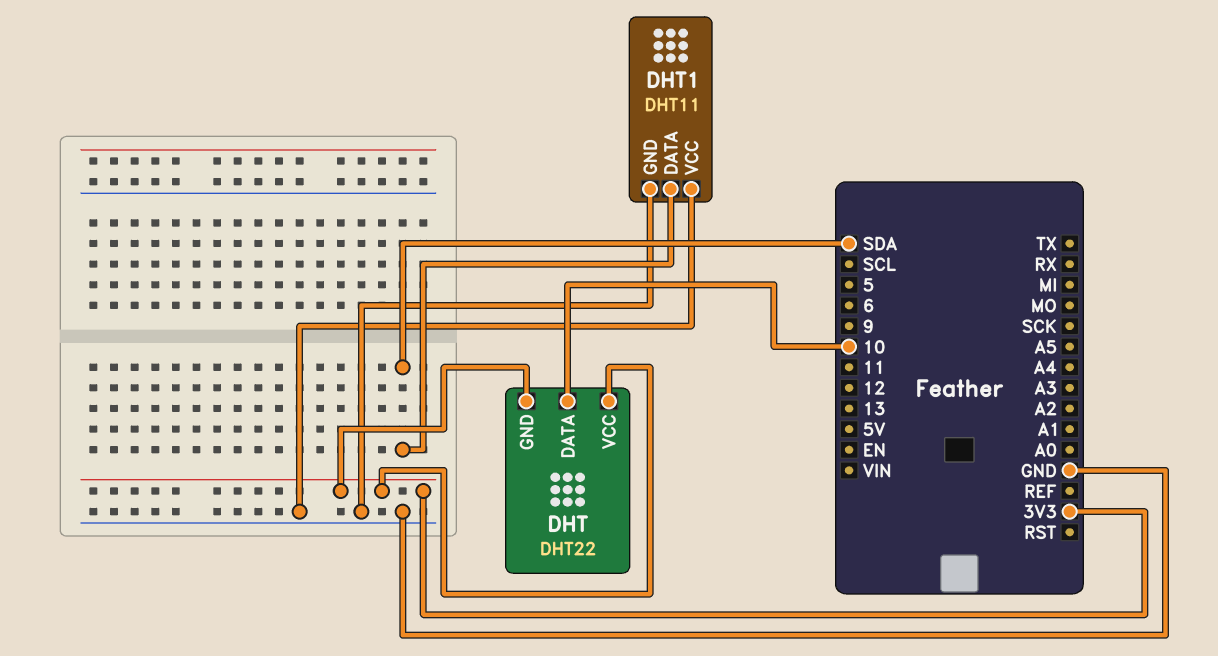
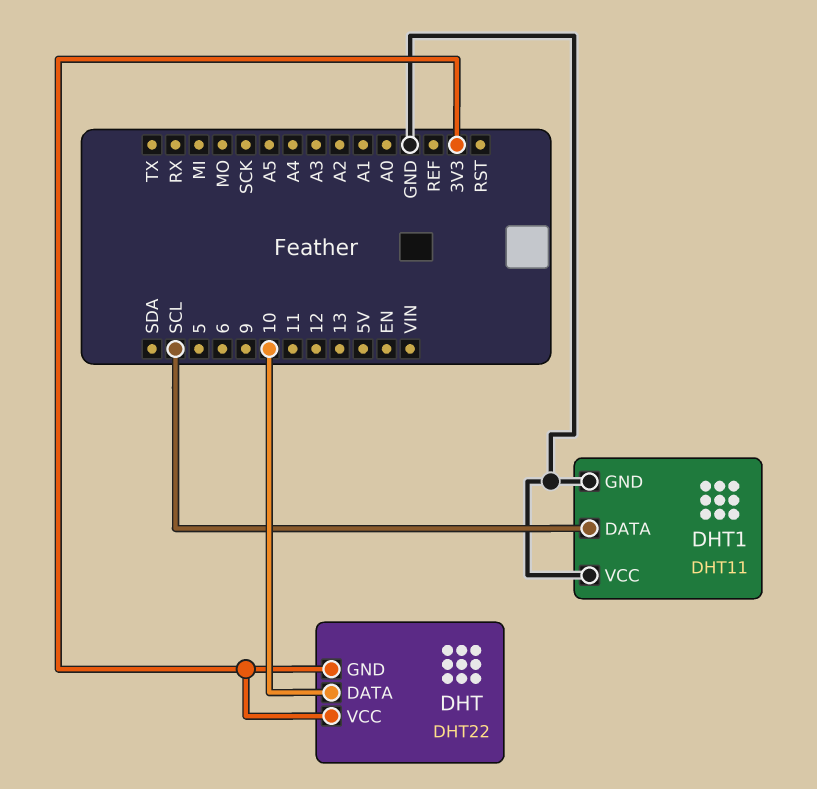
DHT1 pin DATA: SDA -> SCL

